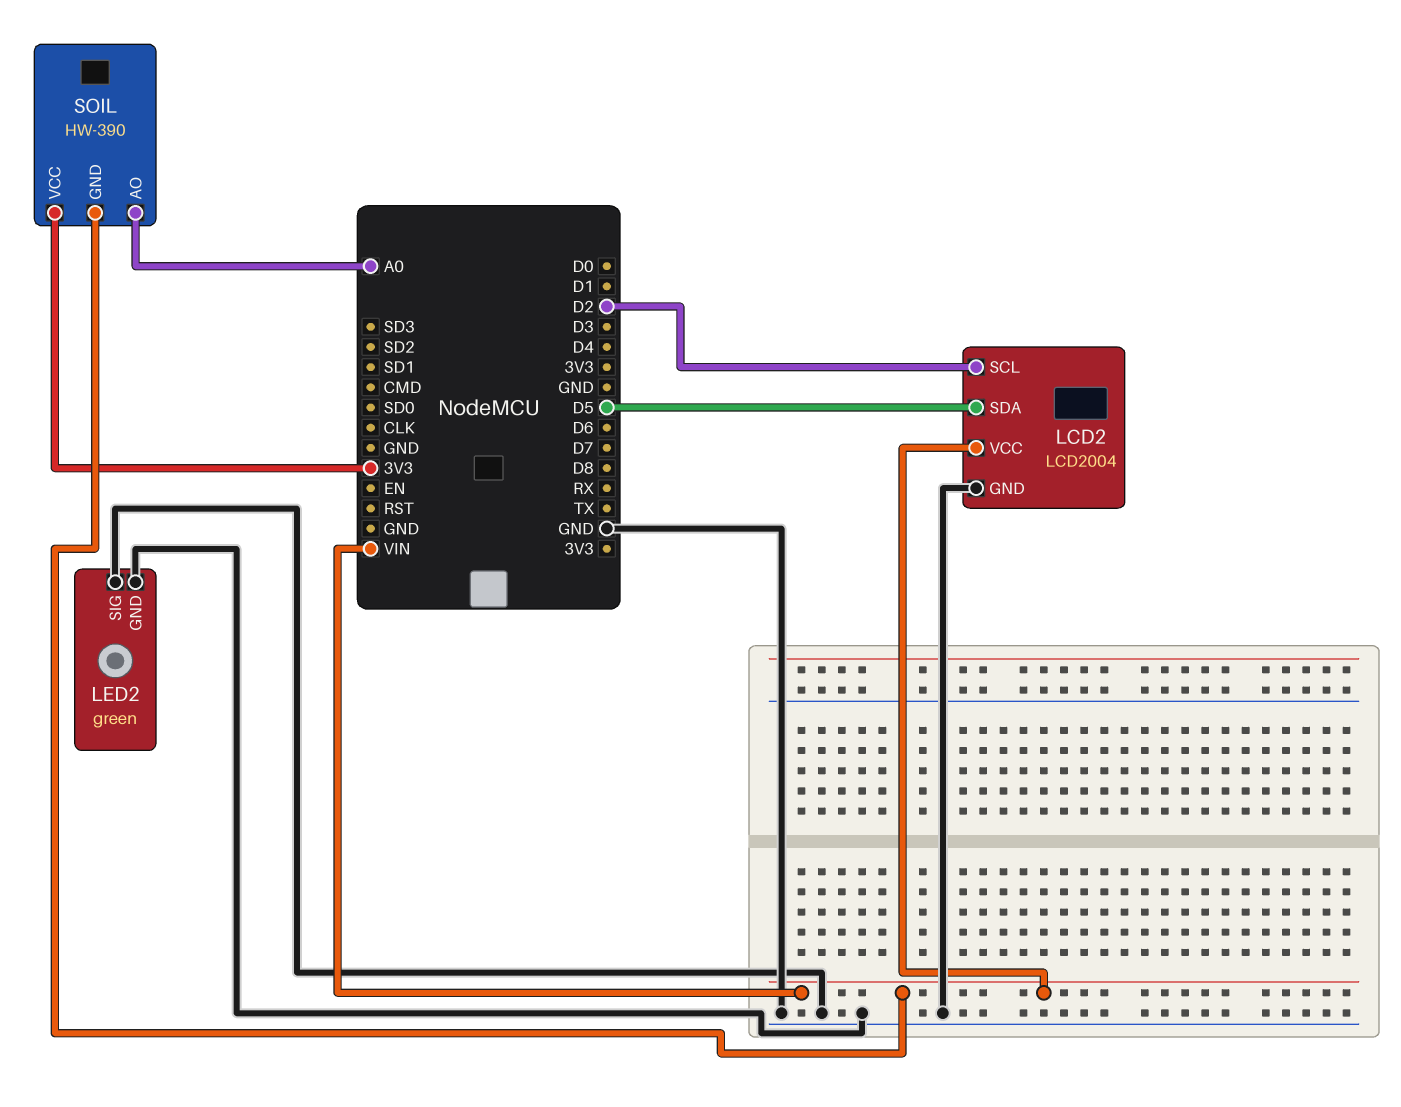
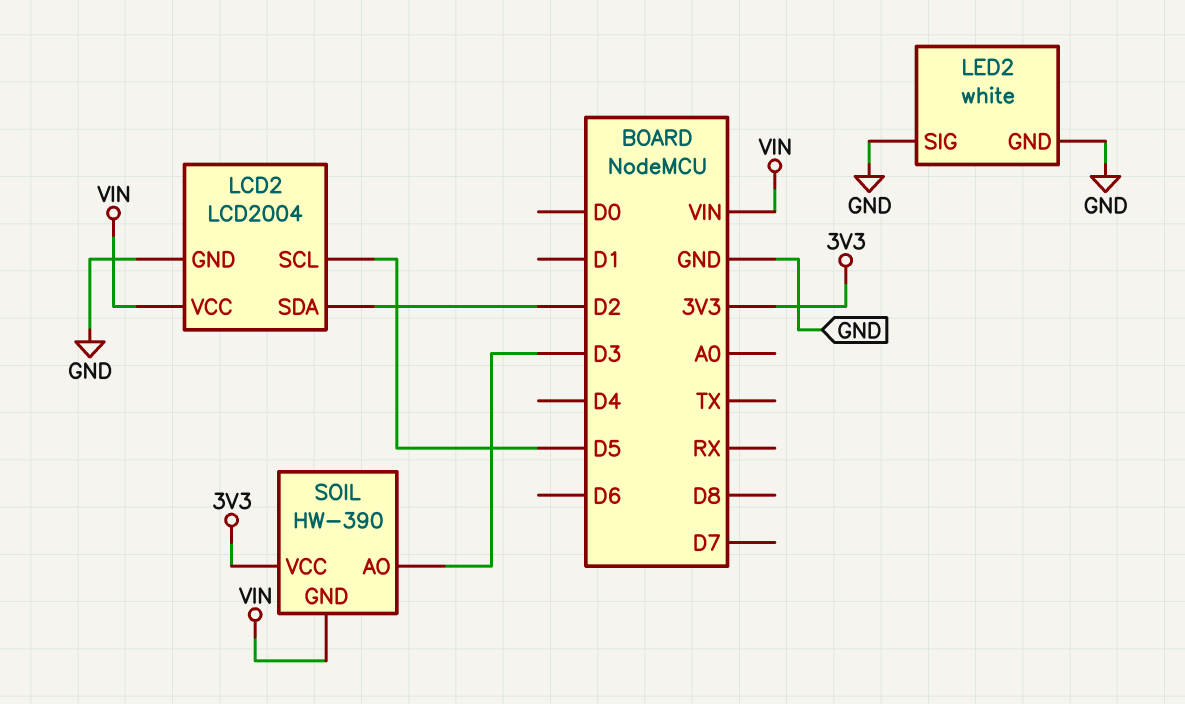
LCD2 pin SCL: D2 -> D5
LCD2 pin SDA: D5 -> D2
LED2: green -> white
SOIL pin AO: A0 -> D3

